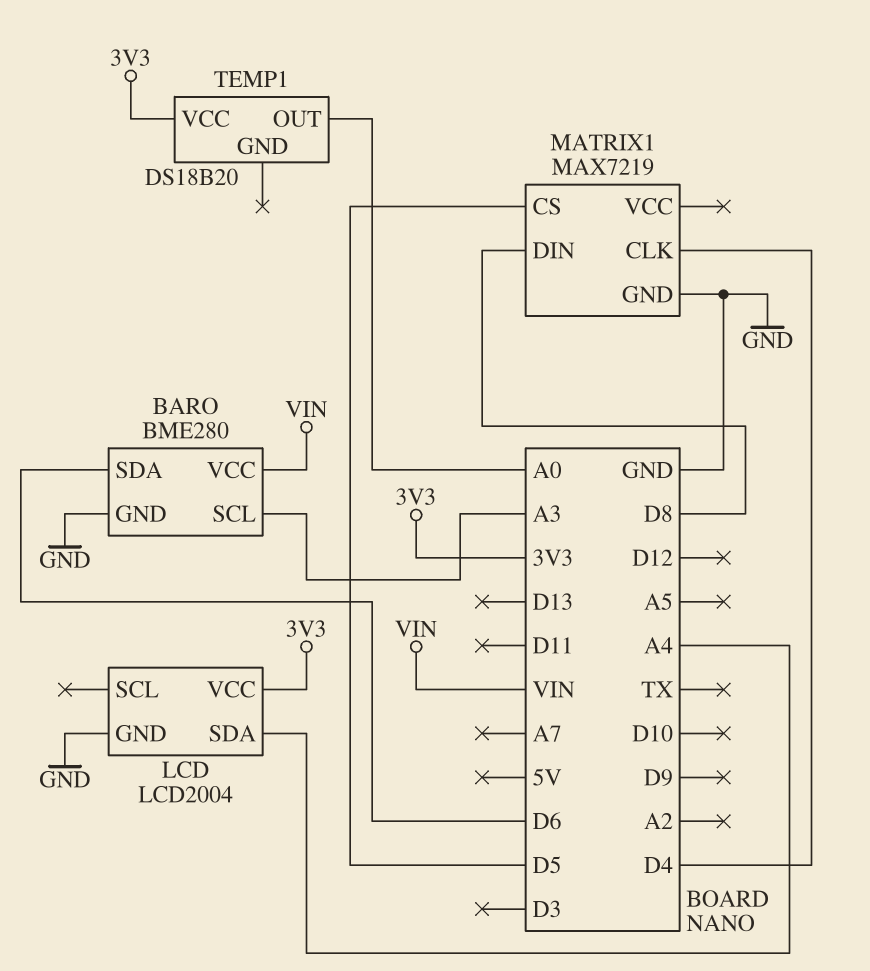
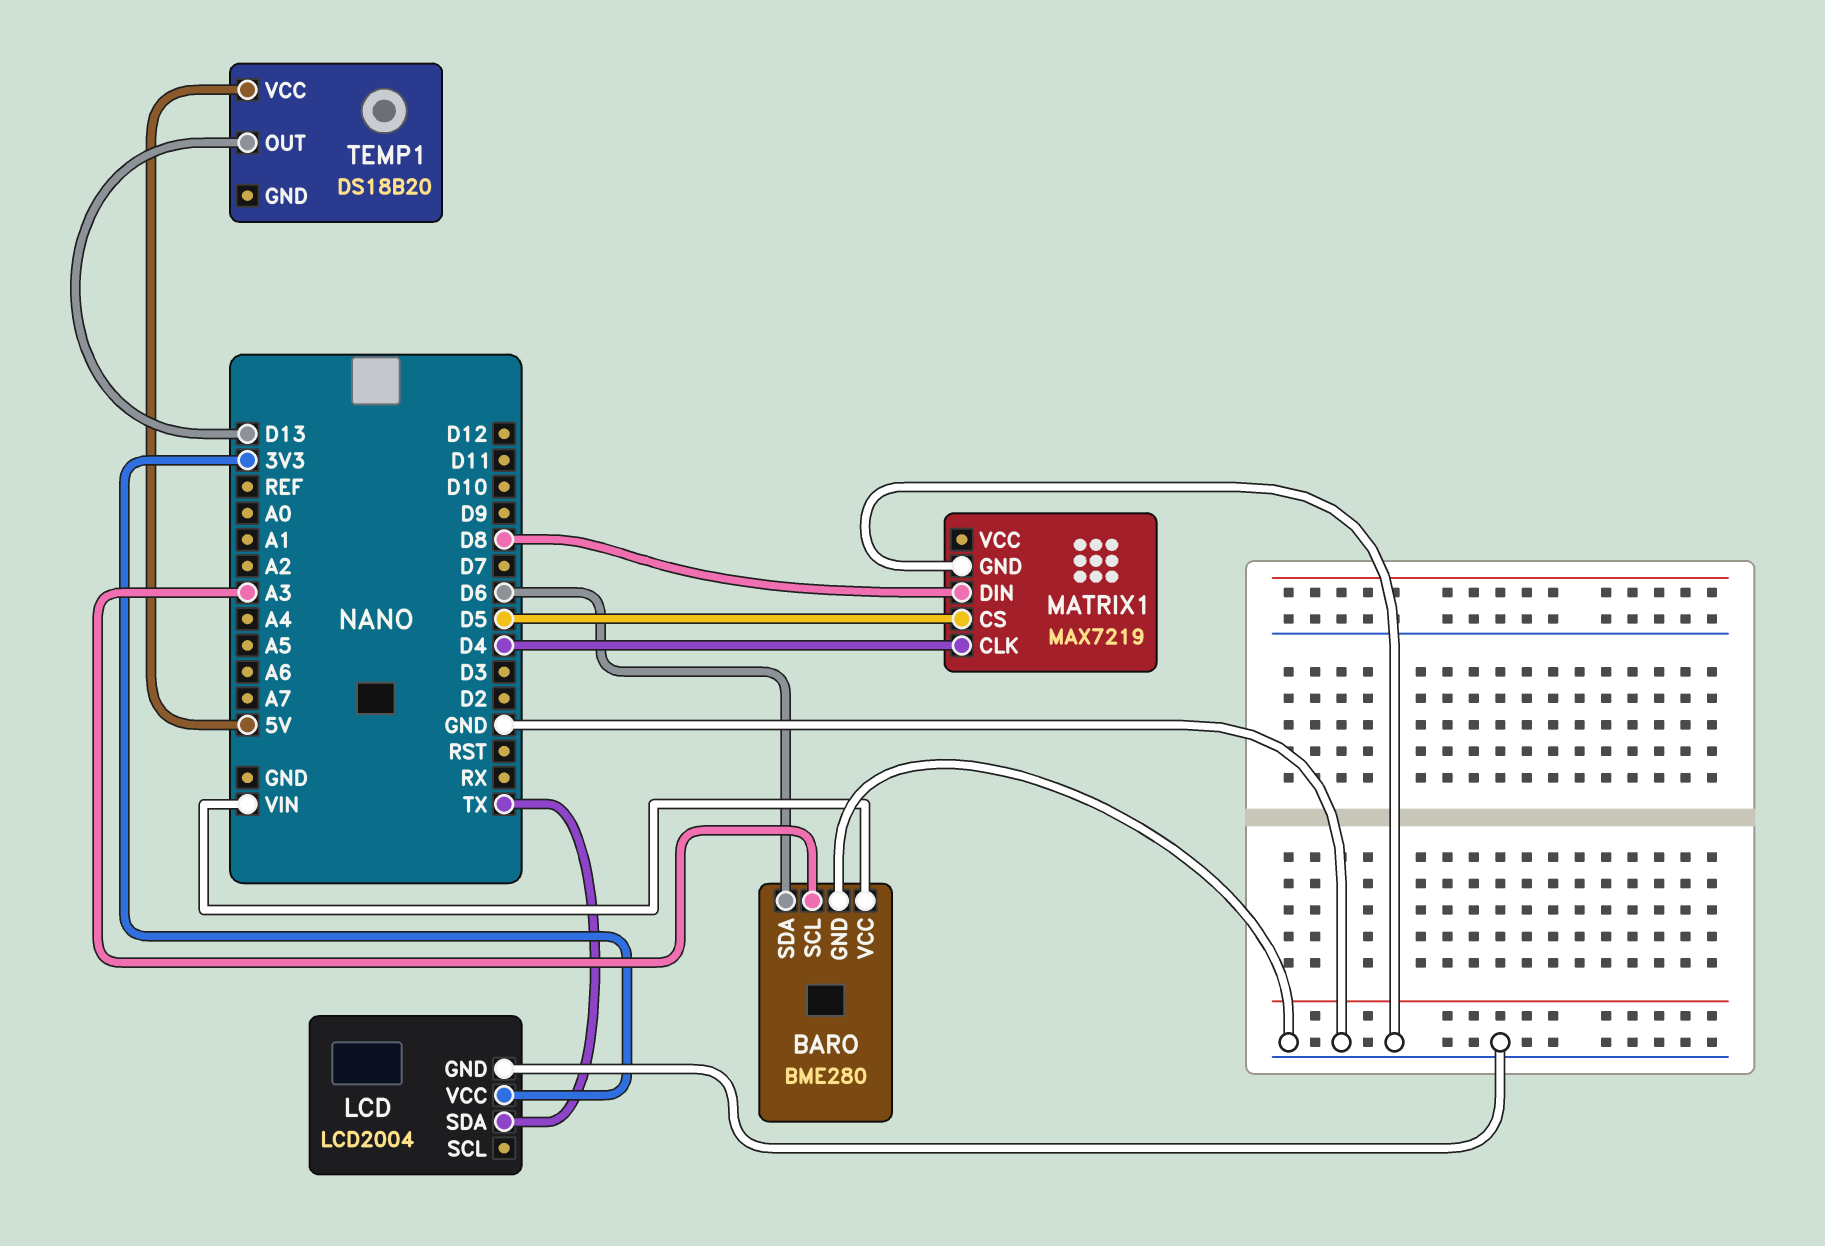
LCD pin SDA: A4 -> TX
TEMP1 pin OUT: A0 -> D13
TEMP1 pin VCC: 3V3 -> 5V

